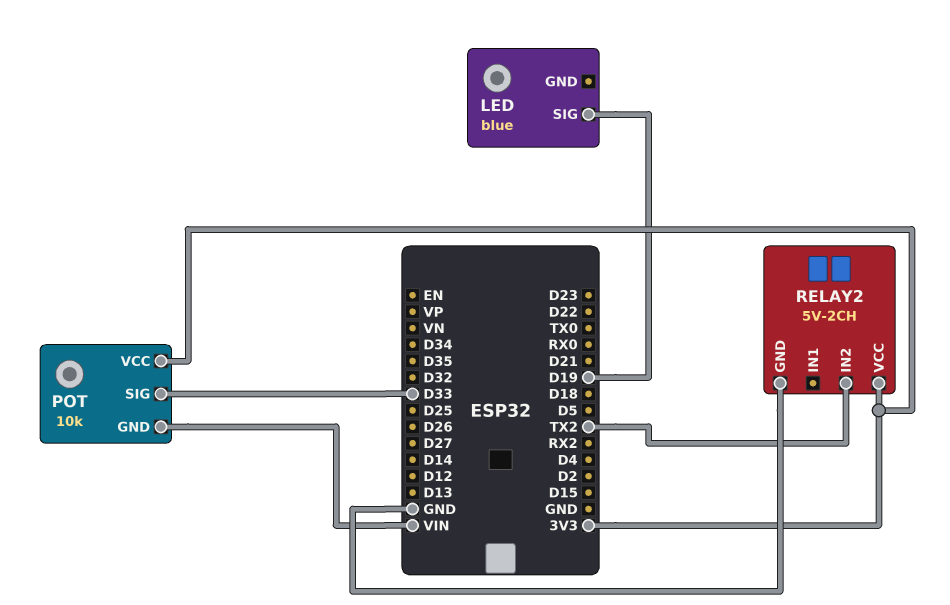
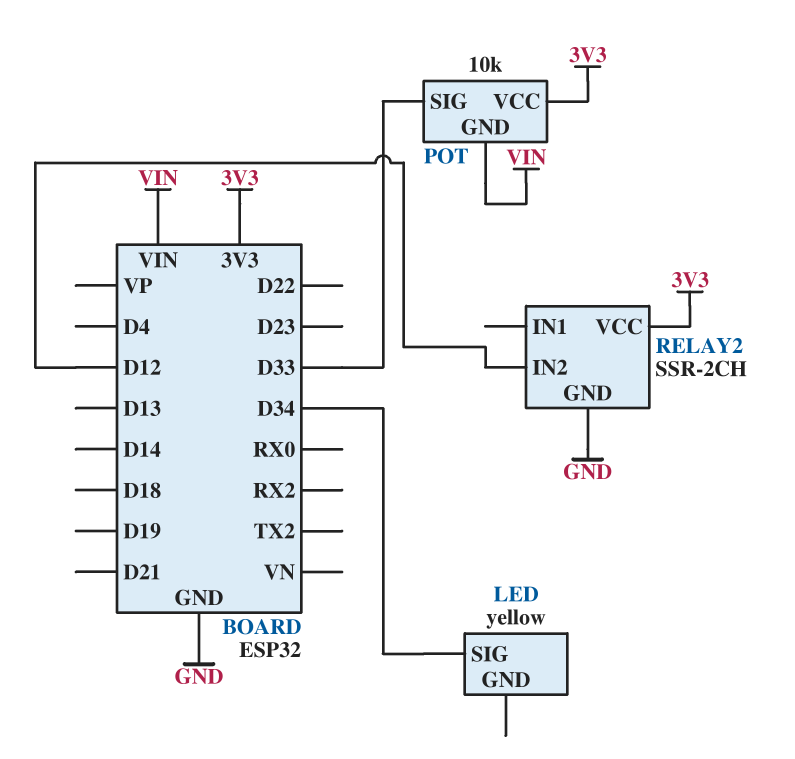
LED: blue -> yellow
LED pin SIG: D19 -> D34
RELAY2: 5V-2CH -> SSR-2CH
RELAY2 pin IN2: TX2 -> D12

